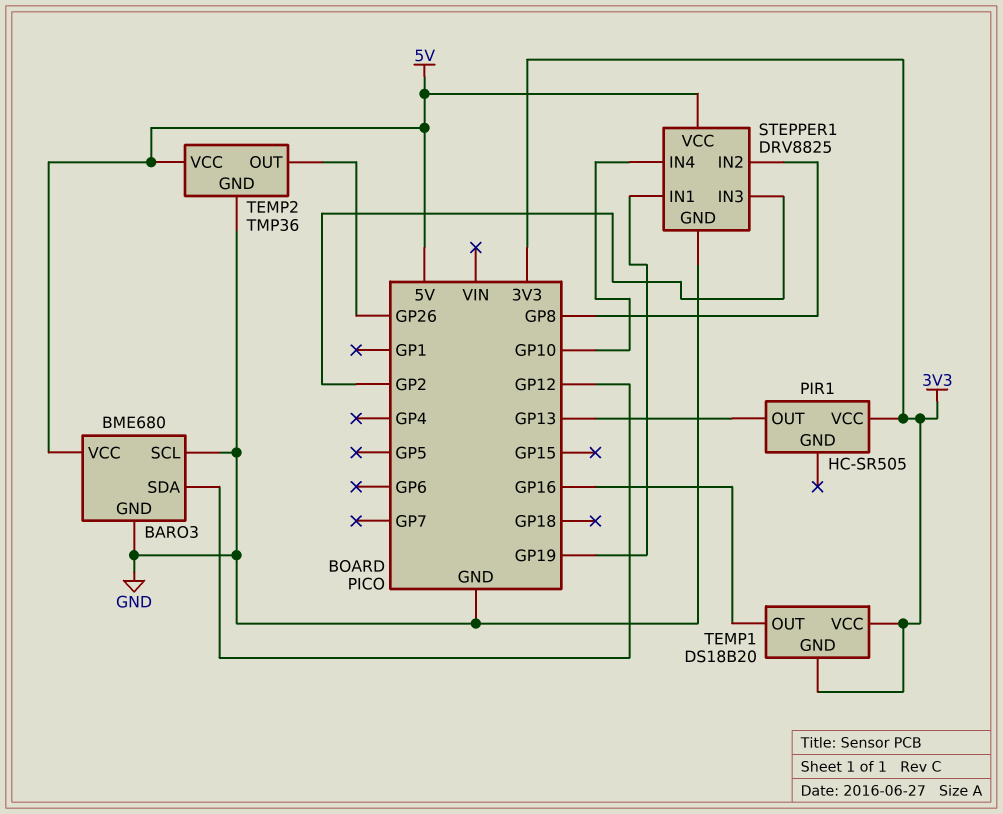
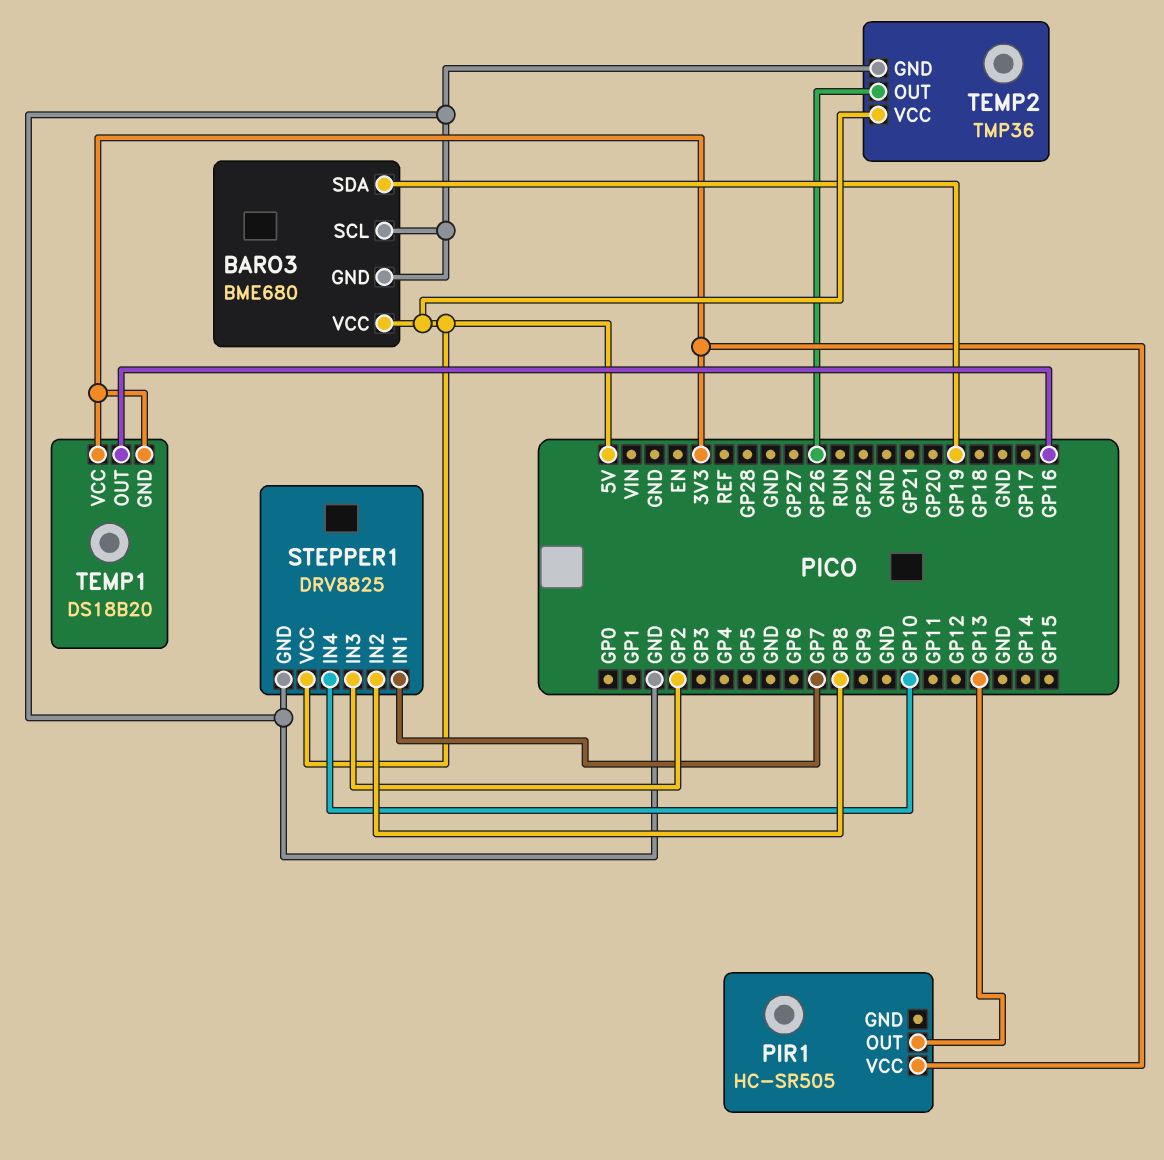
BARO3 pin SDA: GP12 -> GP19
STEPPER1 pin IN1: GP19 -> GP7

